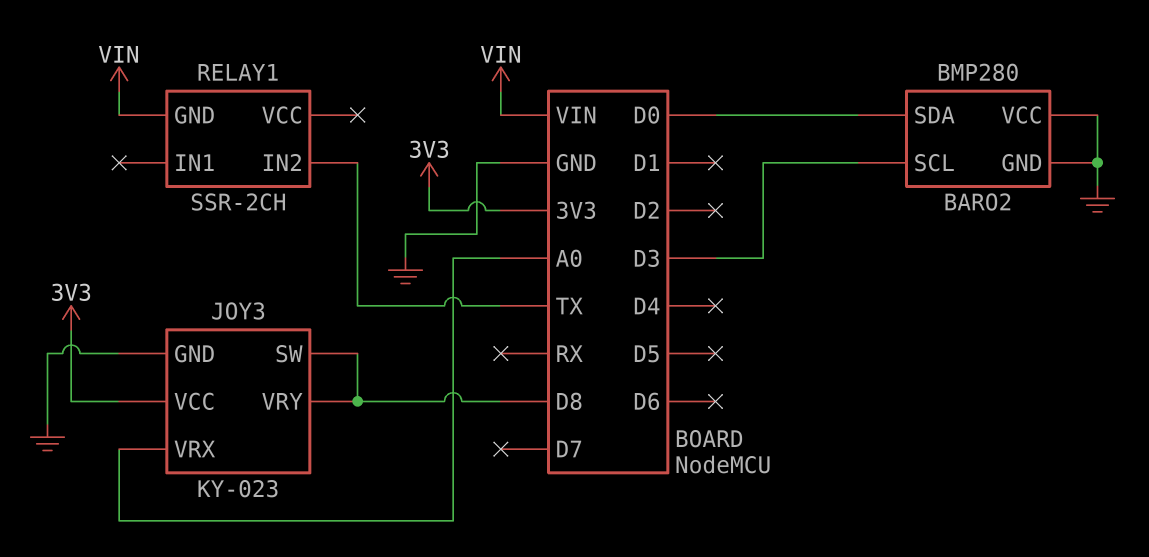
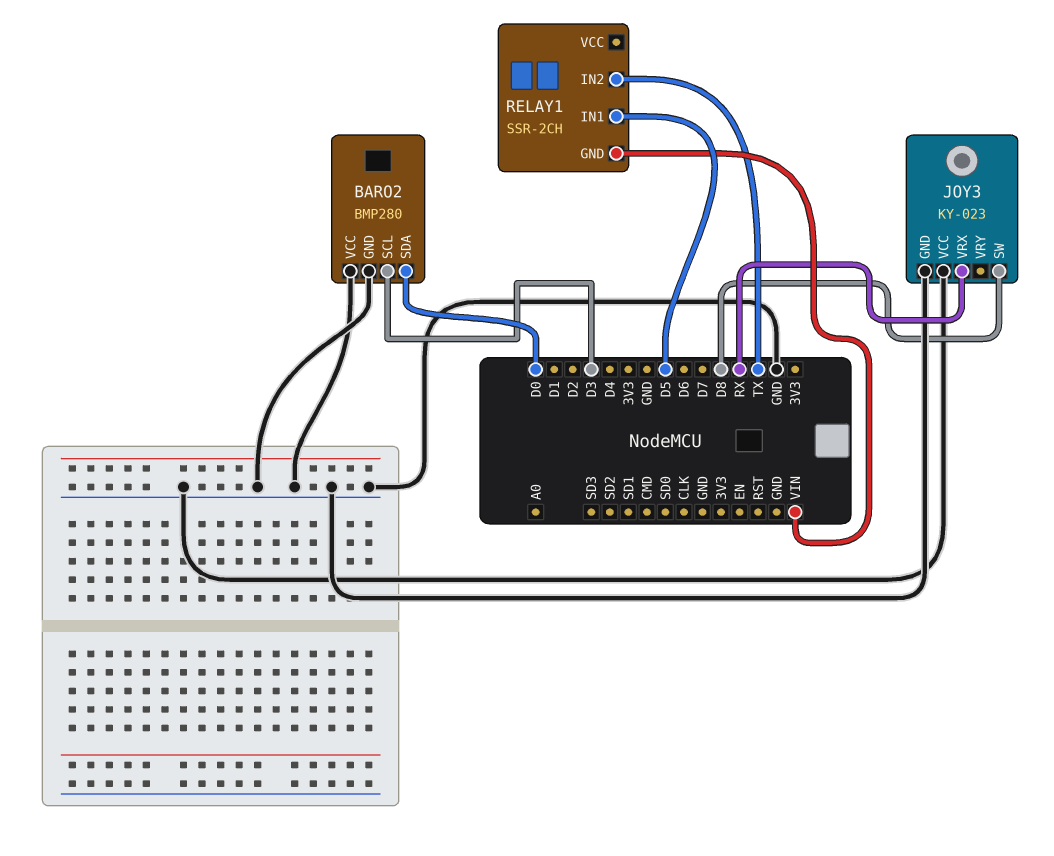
JOY3 pin VCC: 3V3 -> GND
JOY3 pin VRX: A0 -> RX
JOY3 pin VRY: D8 -> none
RELAY1 pin IN1: none -> D5

